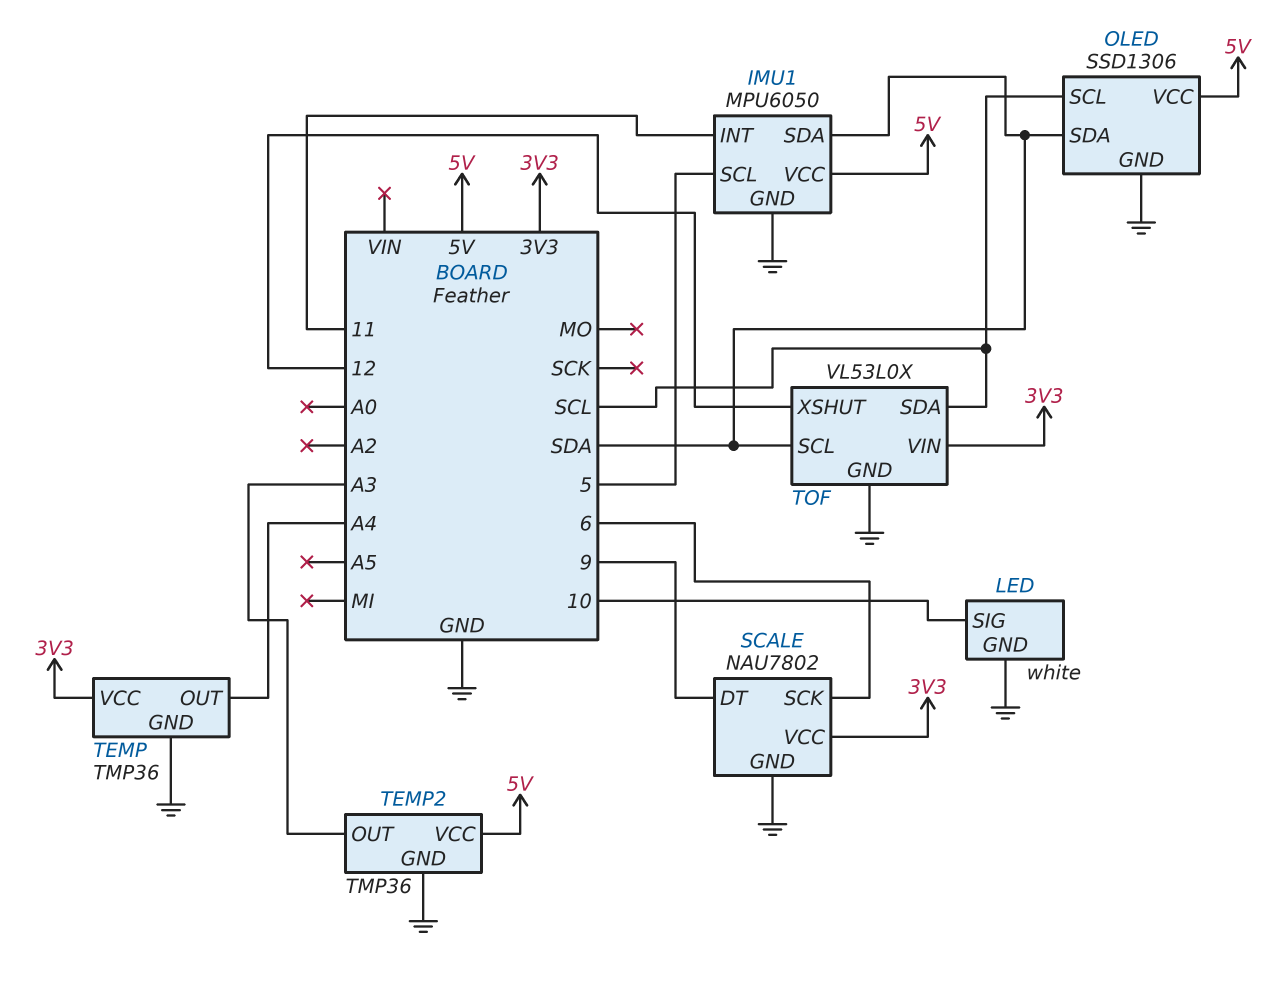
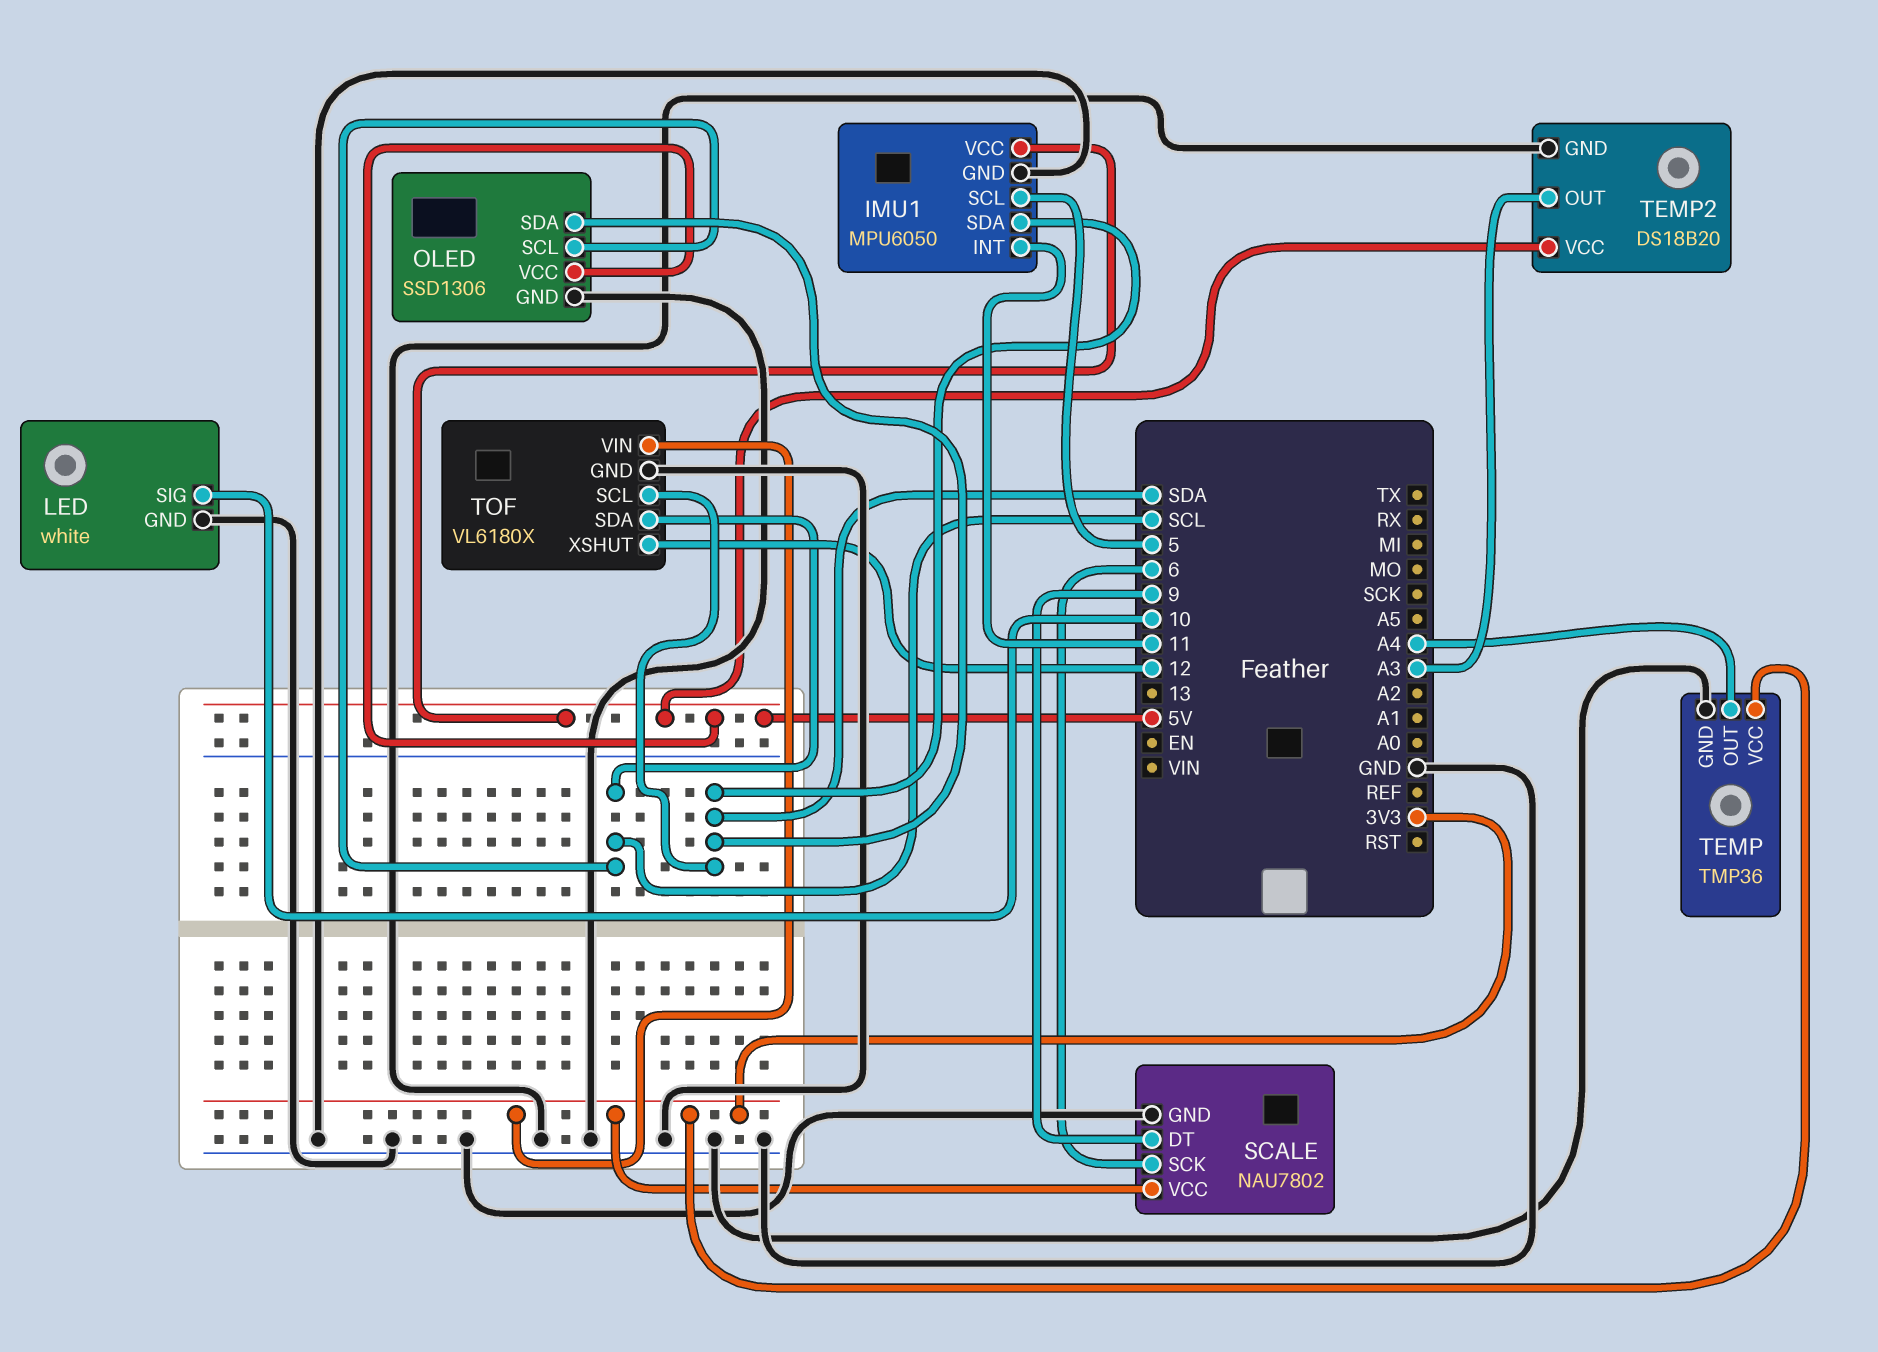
TEMP2: TMP36 -> DS18B20
TOF: VL53L0X -> VL6180X

